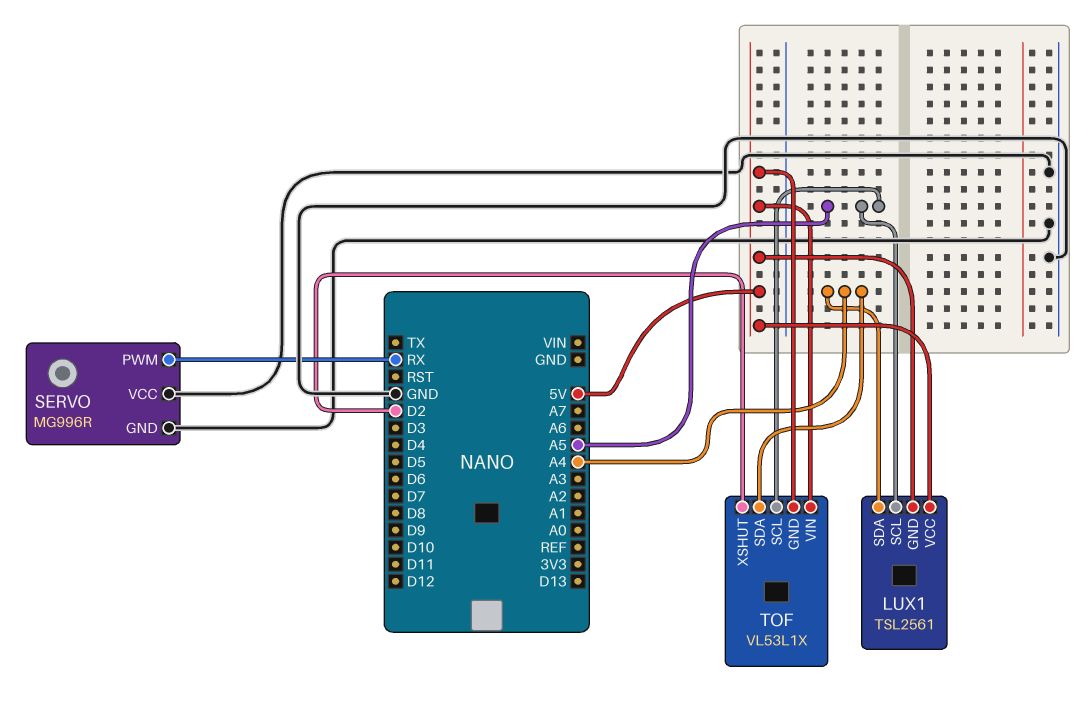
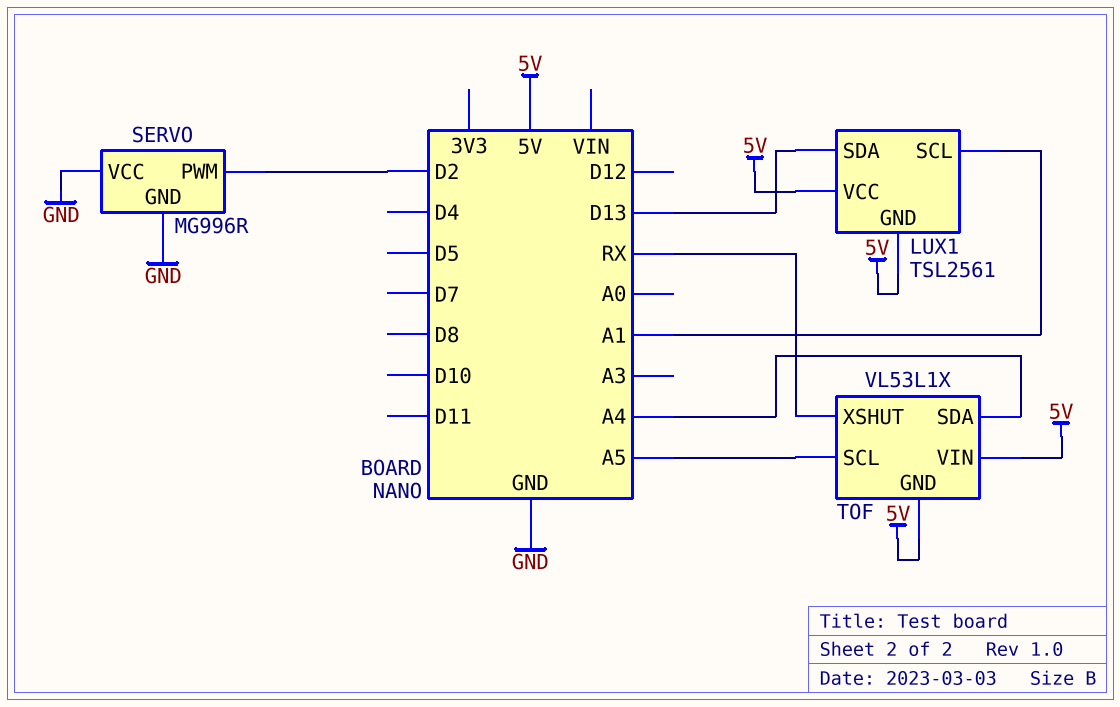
LUX1 pin SCL: A5 -> A1
LUX1 pin SDA: A4 -> D13
SERVO pin PWM: RX -> D2
TOF pin XSHUT: D2 -> RX

